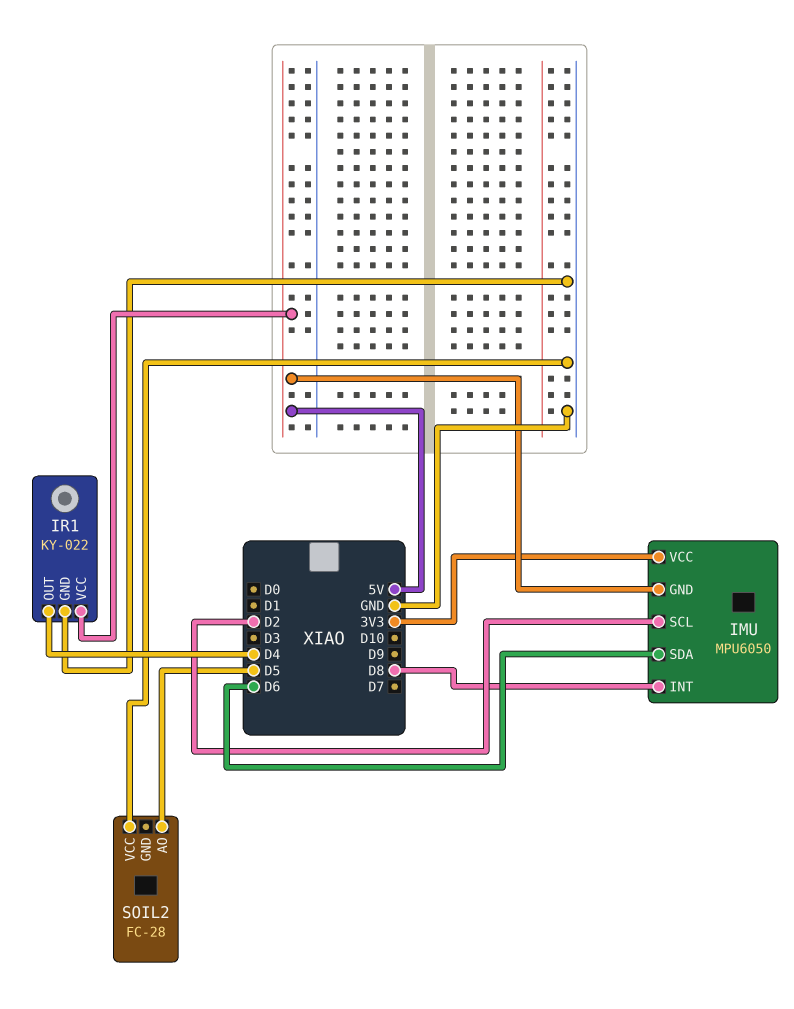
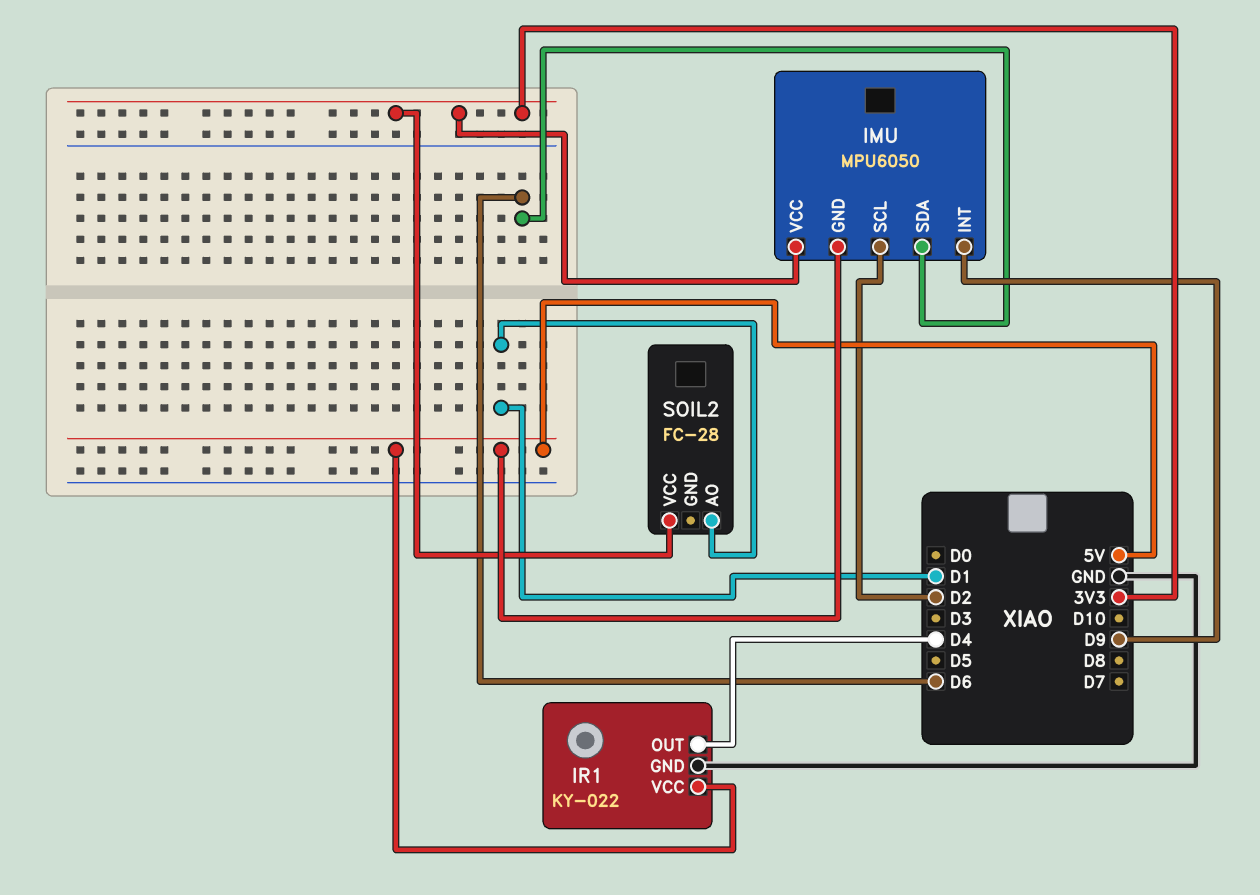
IMU pin INT: D8 -> D9
SOIL2 pin AO: D5 -> D1
SOIL2 pin VCC: GND -> 3V3

